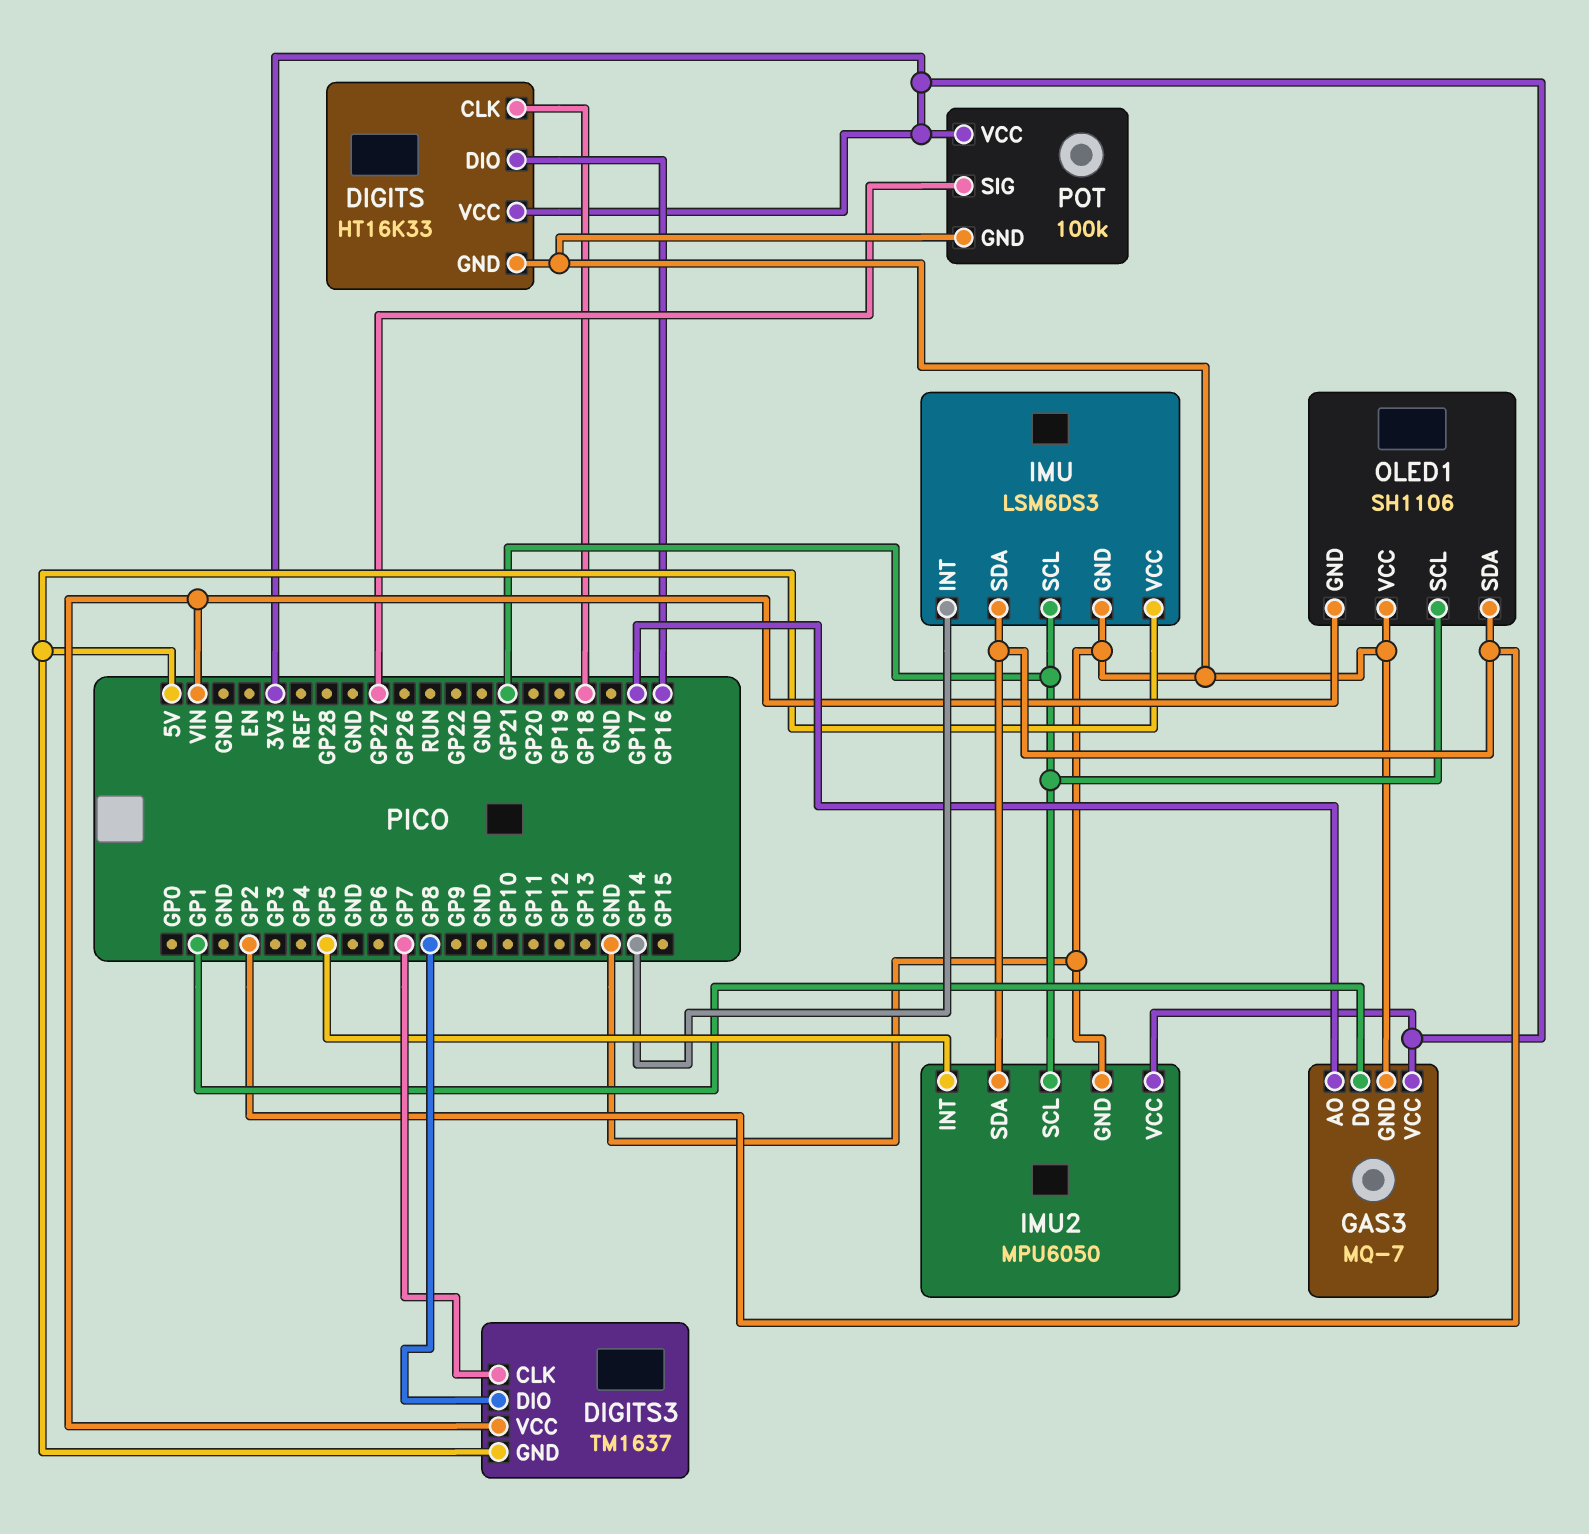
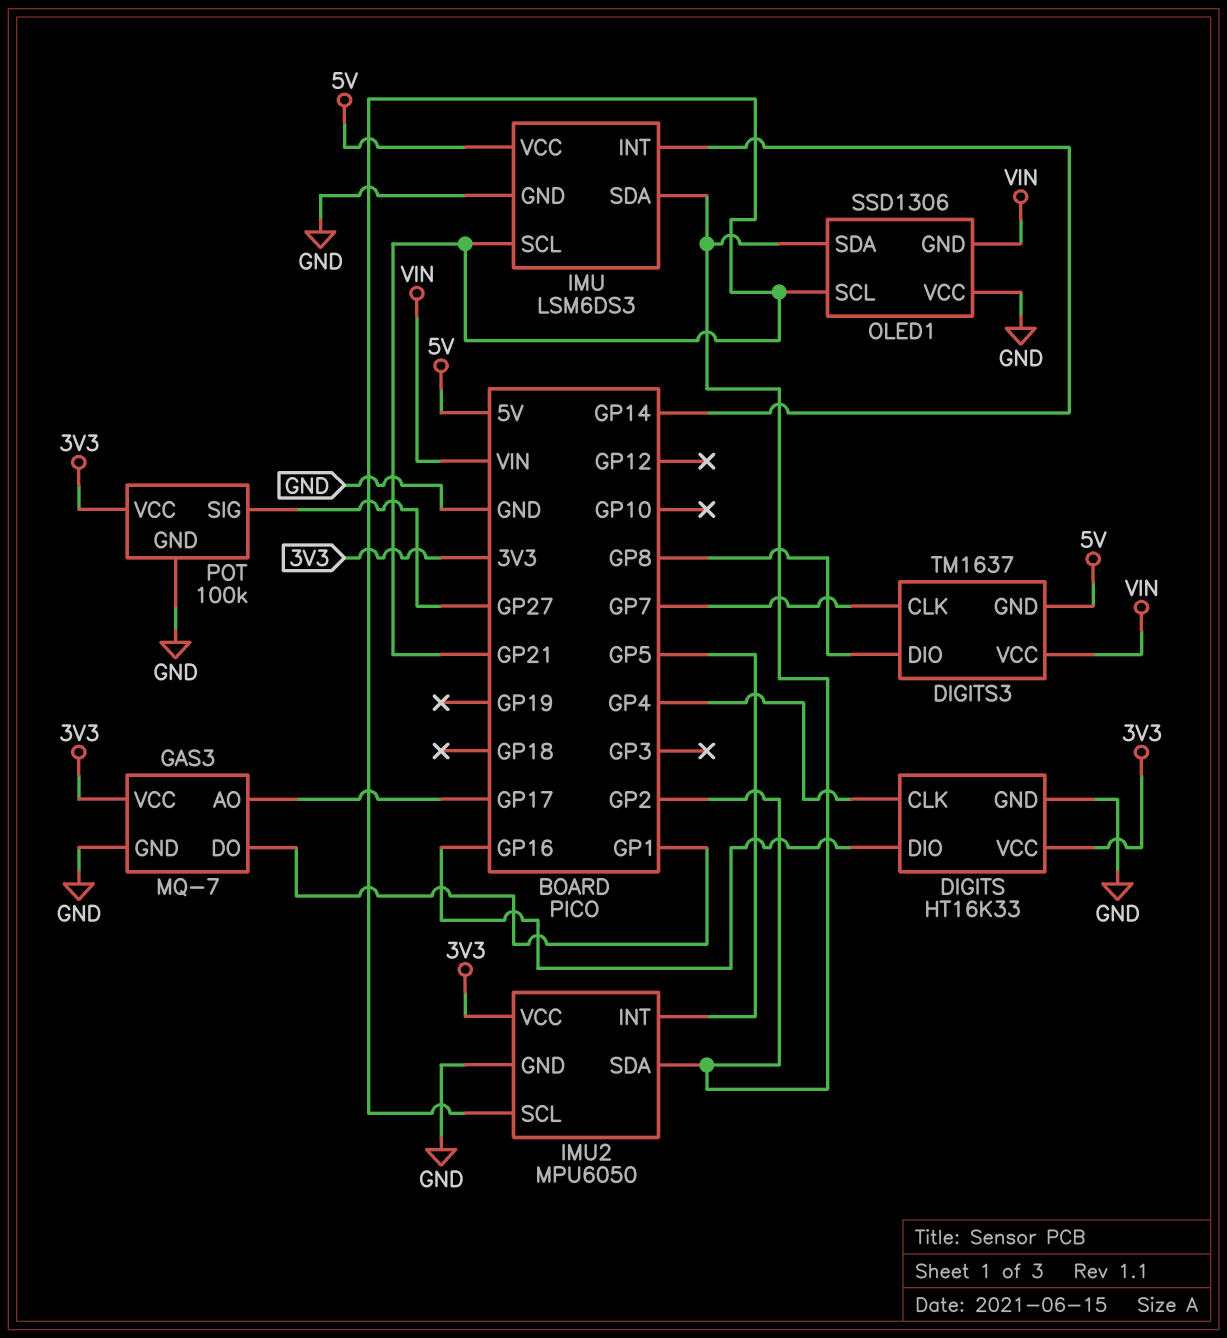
DIGITS pin CLK: GP18 -> GP4
OLED1: SH1106 -> SSD1306

